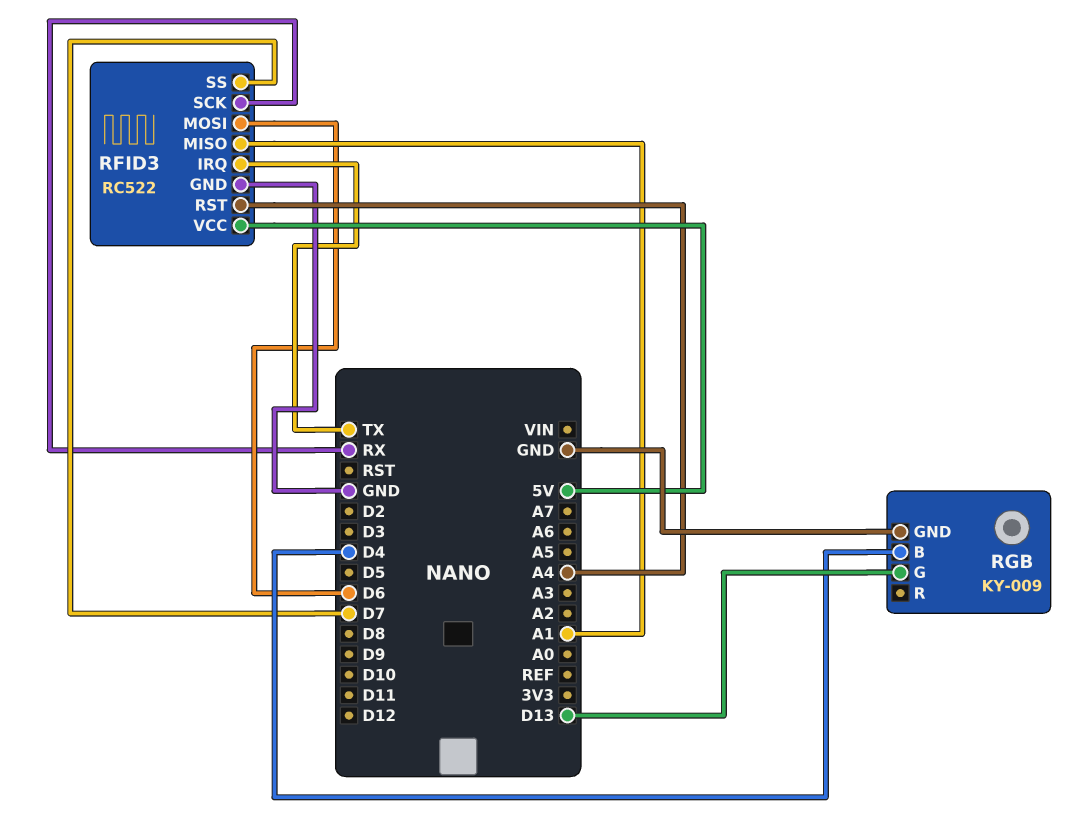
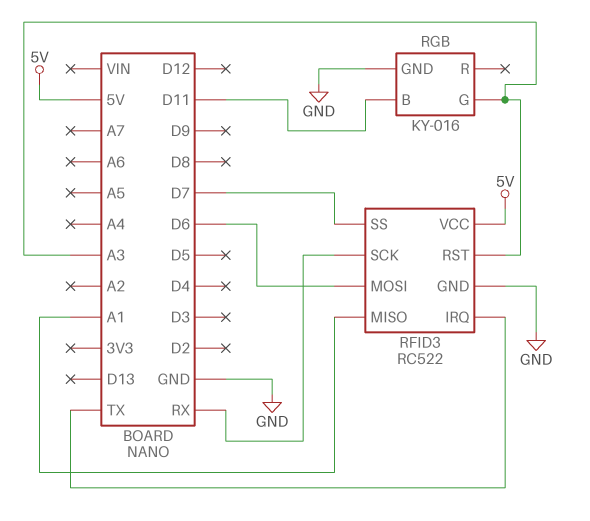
RFID3 pin RST: A4 -> A3
RGB: KY-009 -> KY-016
RGB pin B: D4 -> D11
RGB pin G: D13 -> A3

